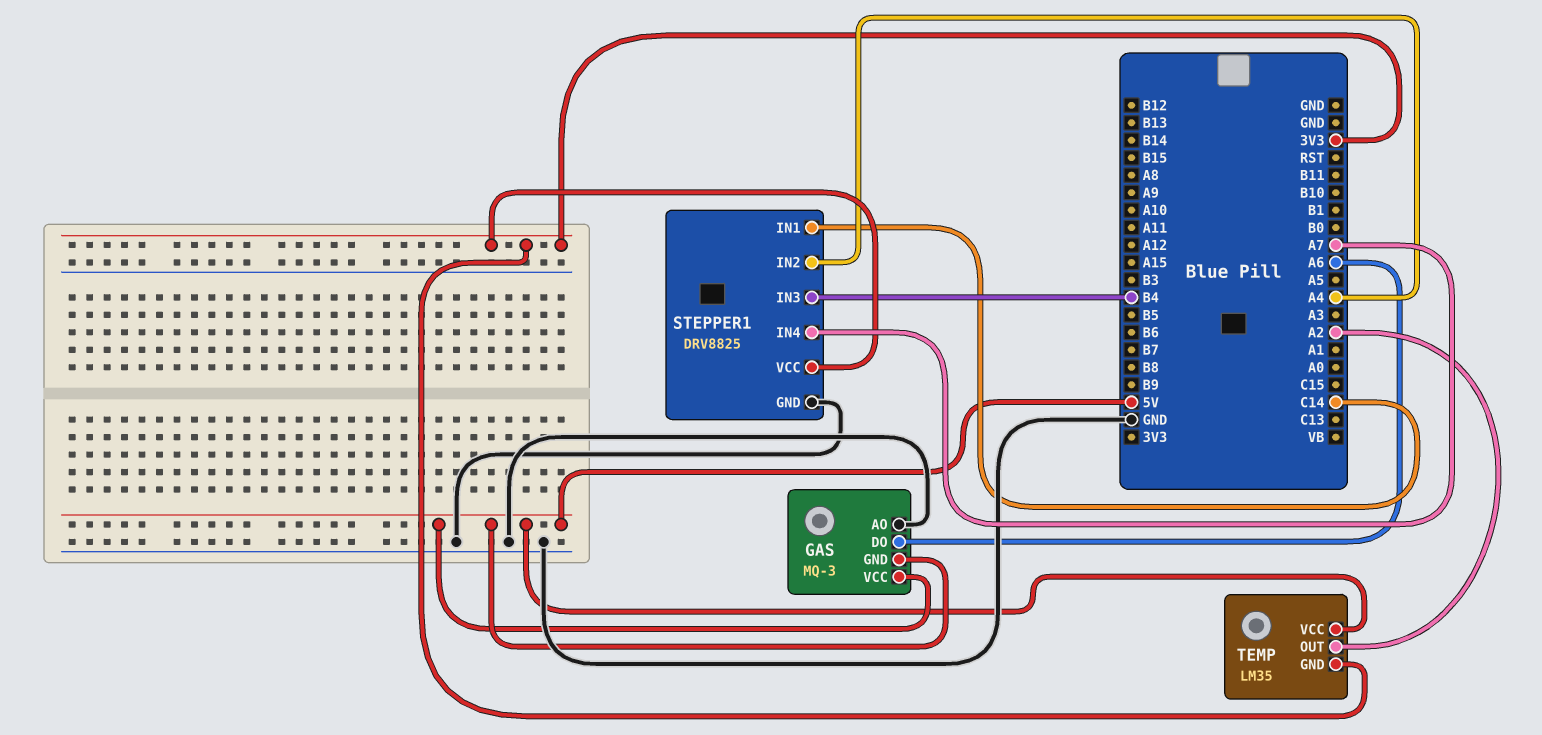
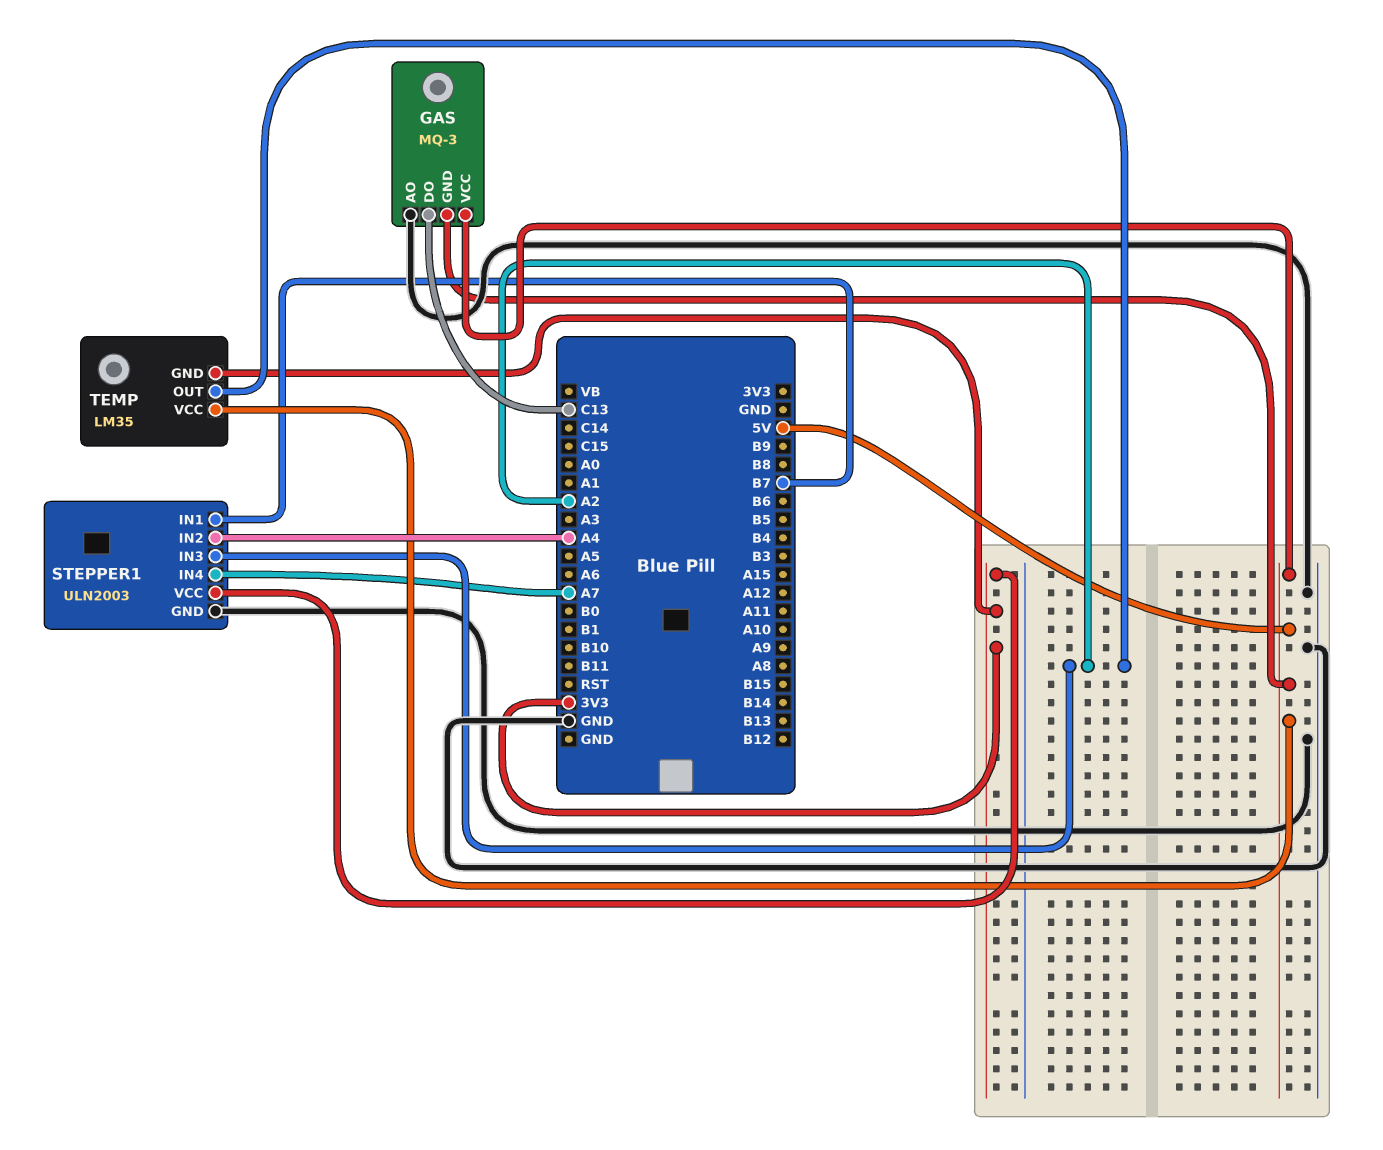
GAS pin DO: A6 -> C13
STEPPER1: DRV8825 -> ULN2003
STEPPER1 pin IN1: C14 -> B7
STEPPER1 pin IN3: B4 -> A2

